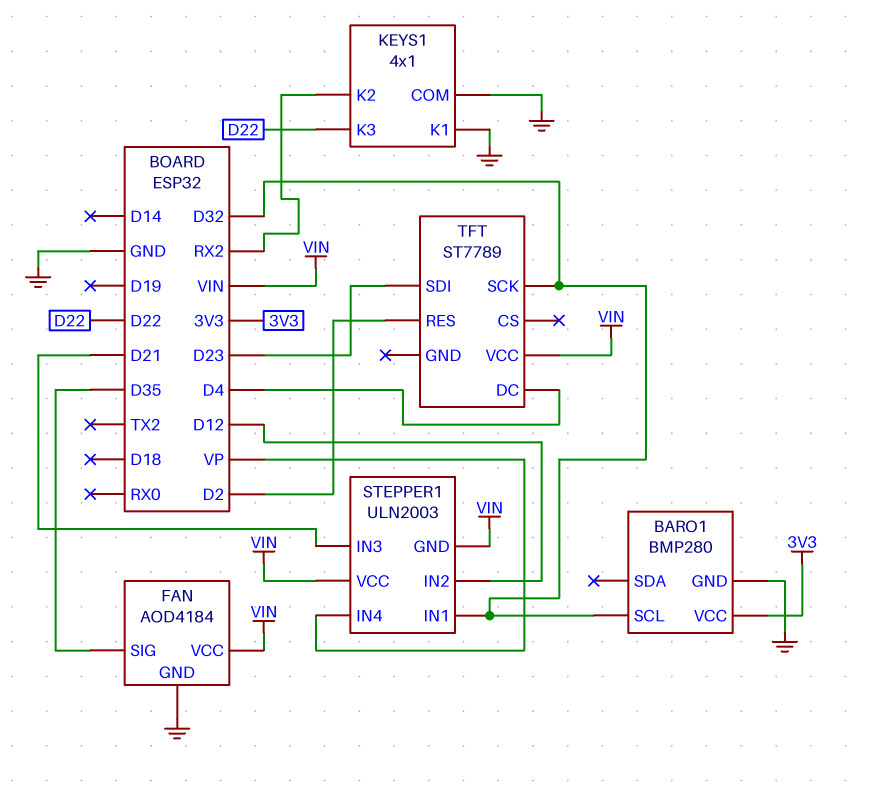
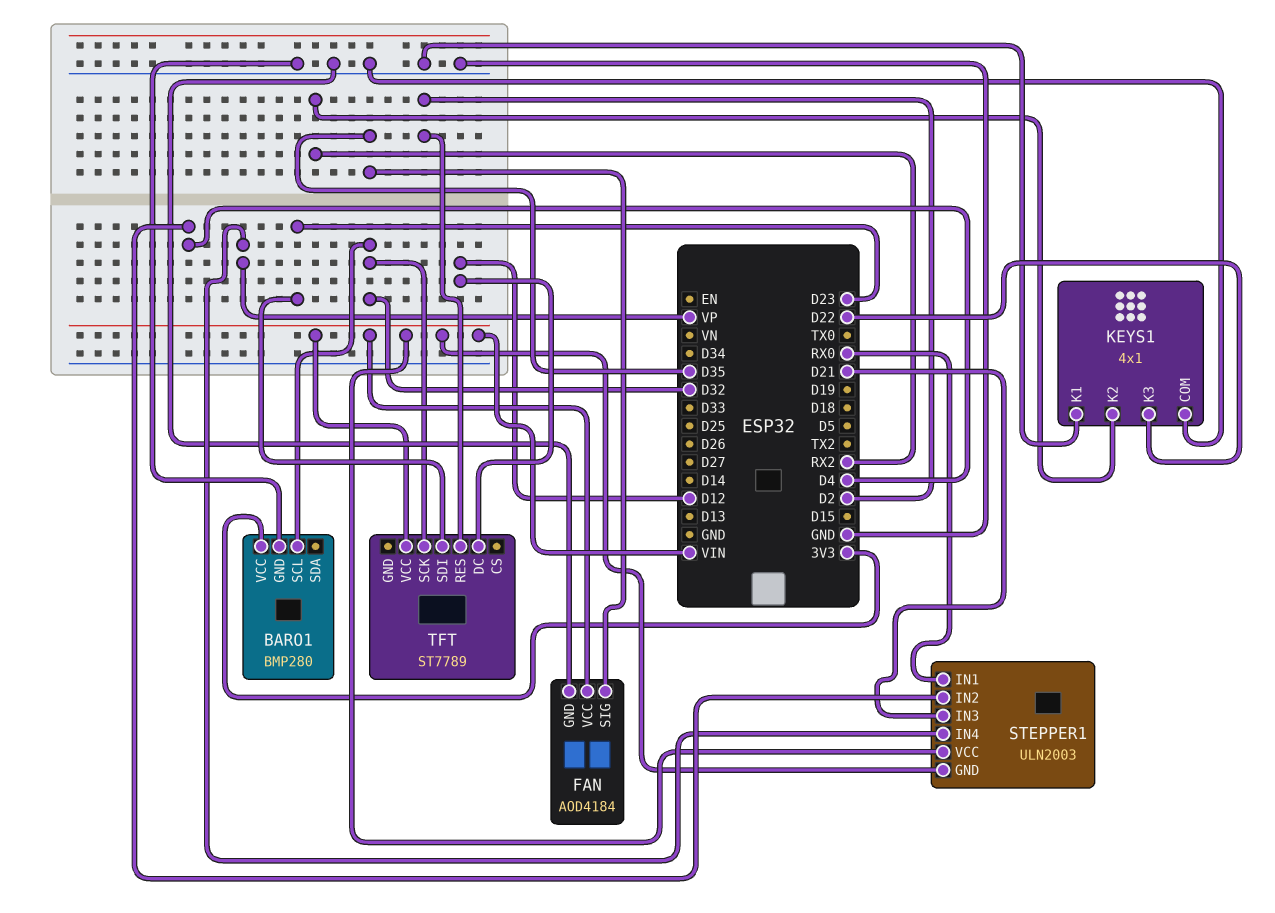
STEPPER1 pin IN1: D32 -> RX0
STEPPER1 pin IN2: D12 -> D4
TFT pin DC: D4 -> D12

